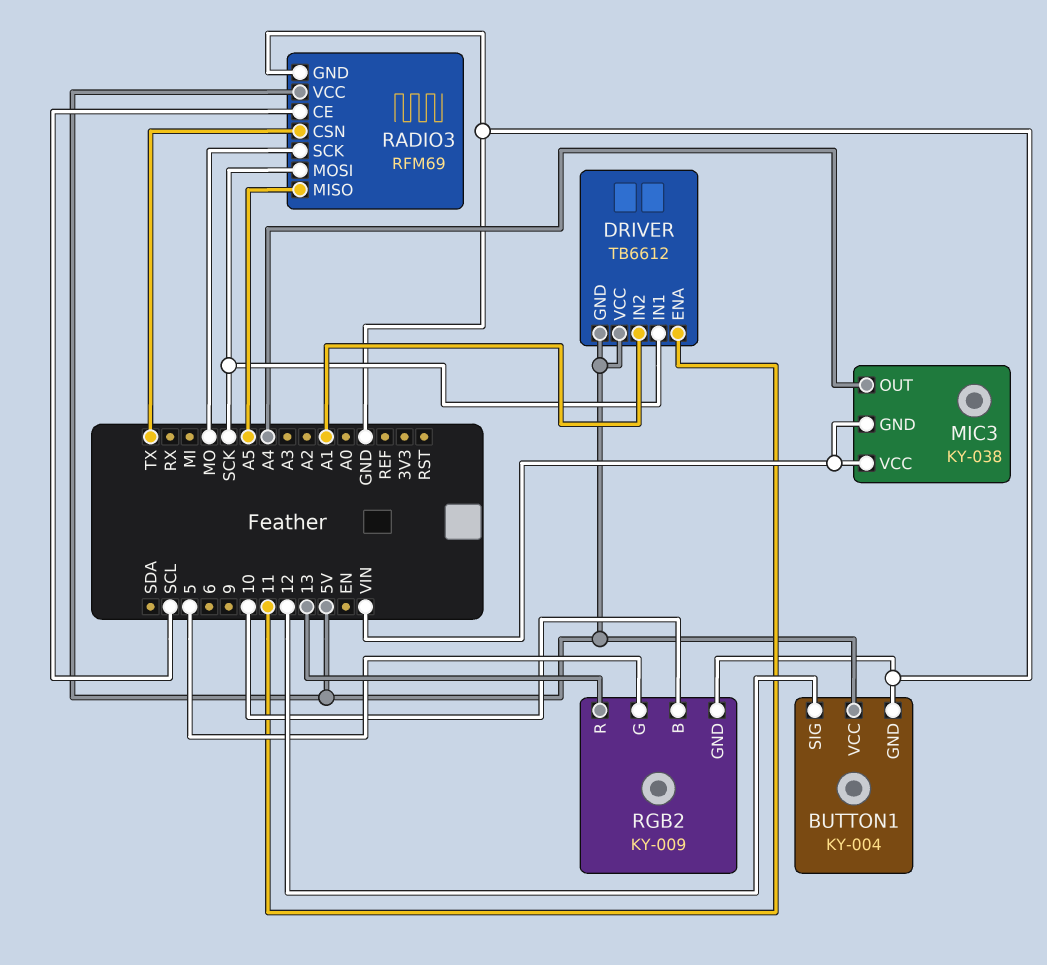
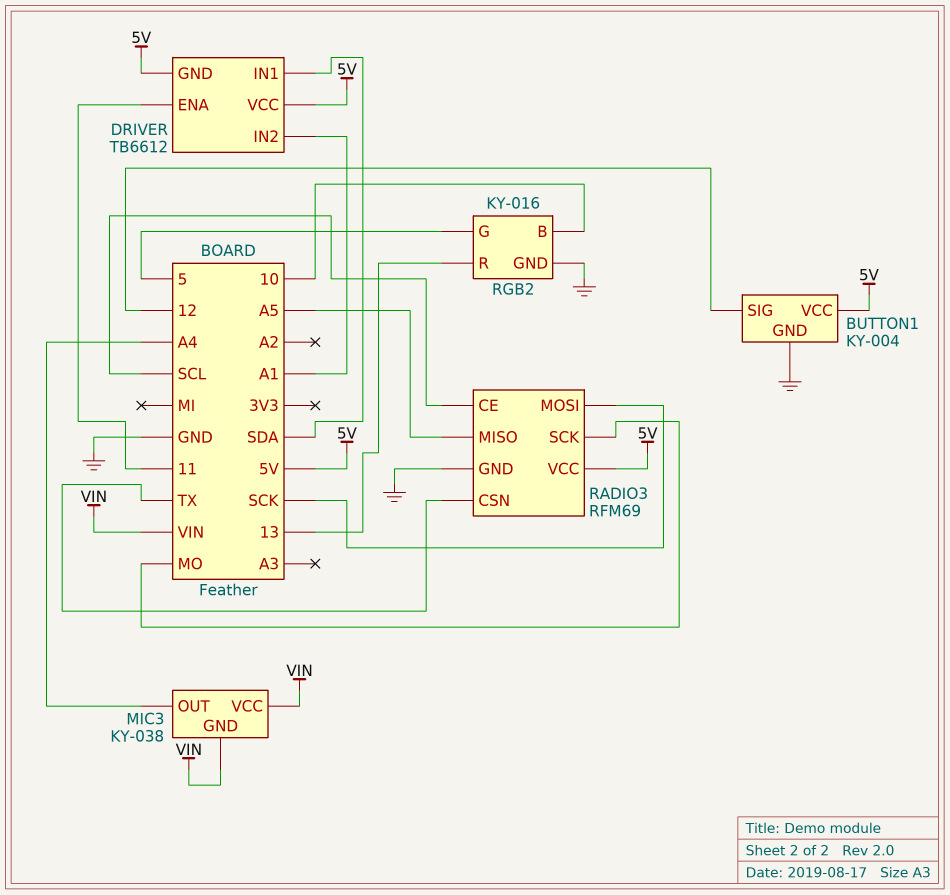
DRIVER pin IN1: SCK -> SDA
RGB2: KY-009 -> KY-016

